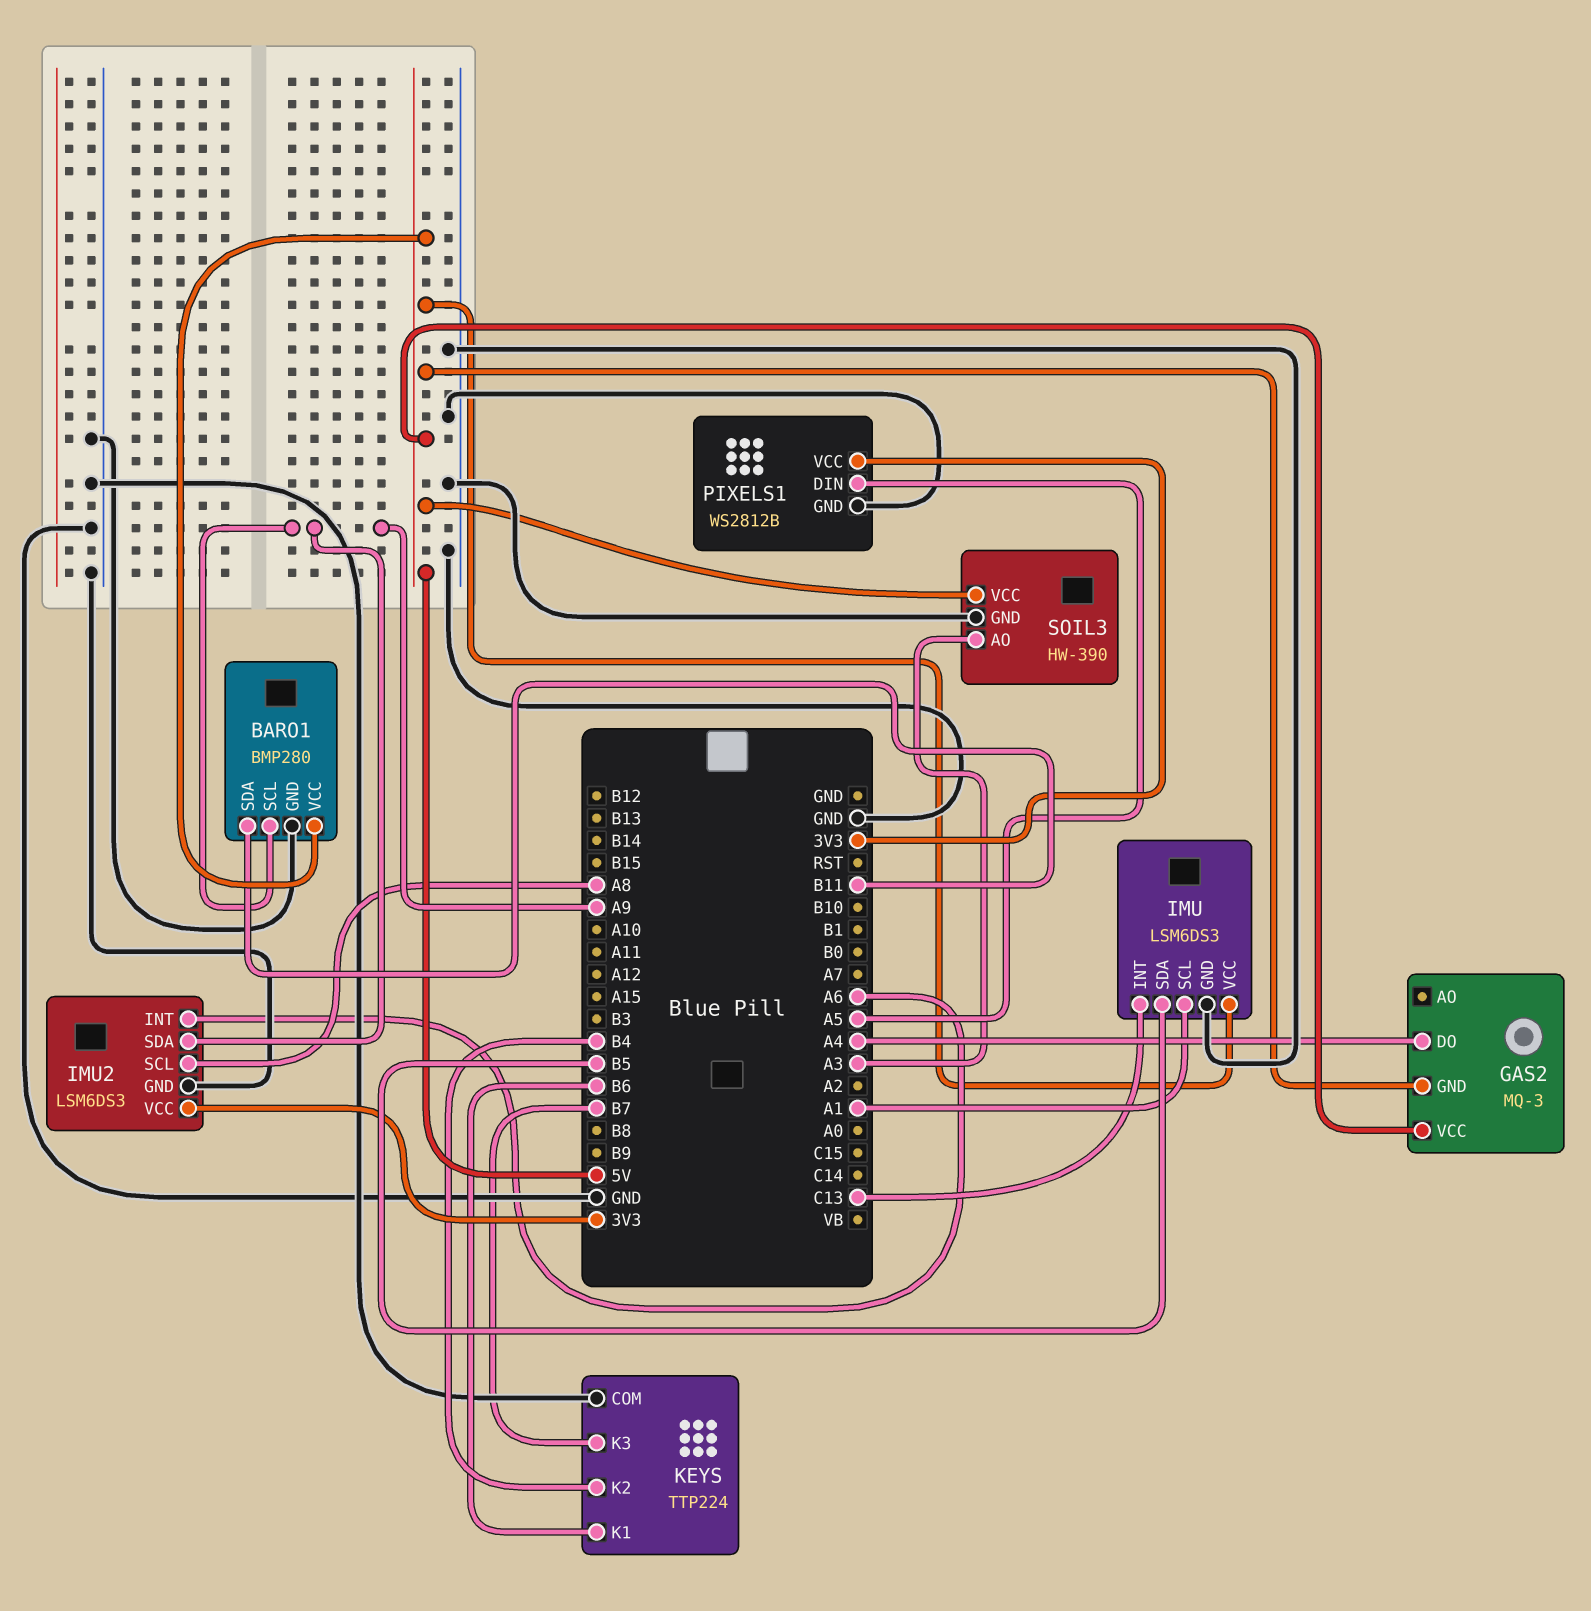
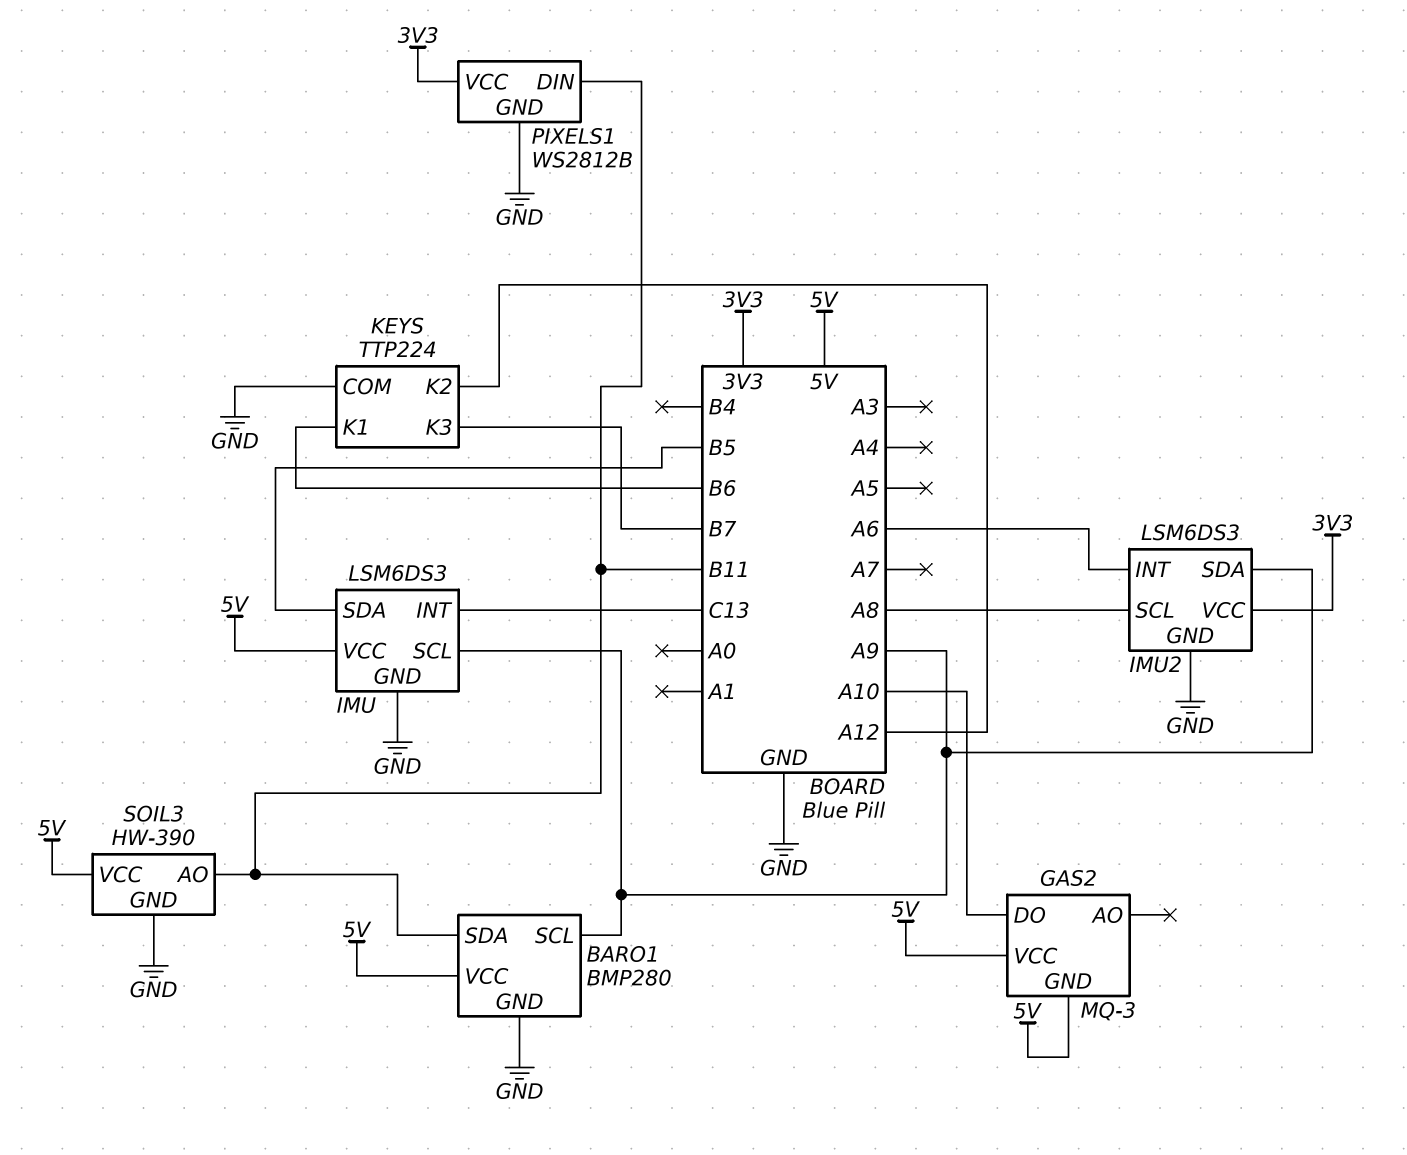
GAS2 pin DO: A4 -> A10
IMU pin SCL: A1 -> A9
KEYS pin K2: B4 -> A12
PIXELS1 pin DIN: A5 -> B11
SOIL3 pin AO: A3 -> B11

